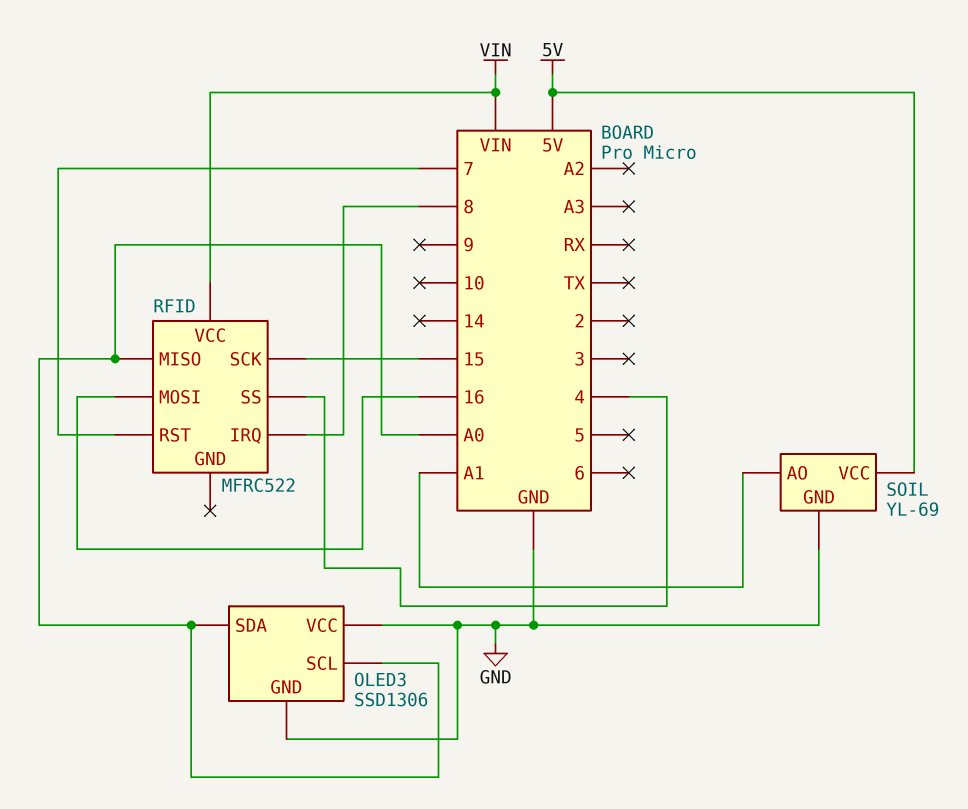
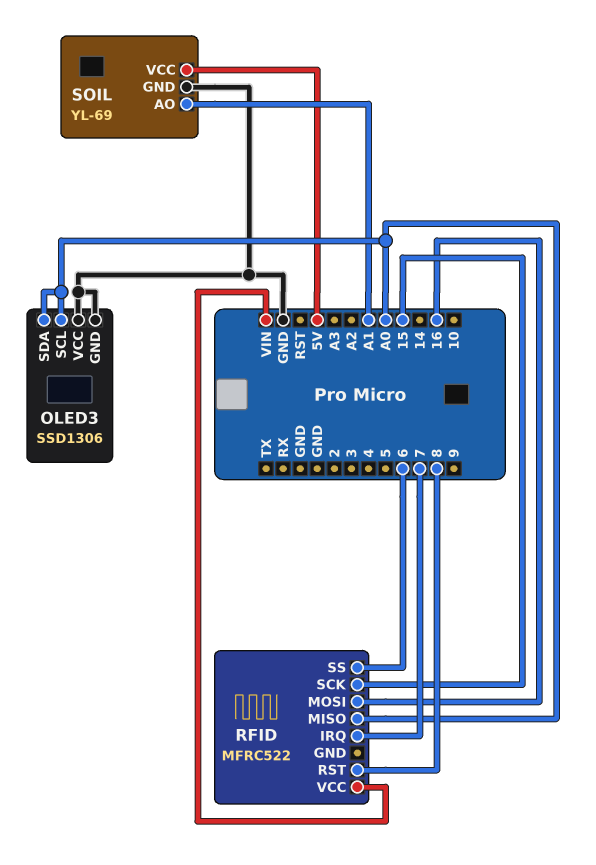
RFID pin IRQ: 8 -> 7
RFID pin RST: 7 -> 8
RFID pin SS: 4 -> 6

